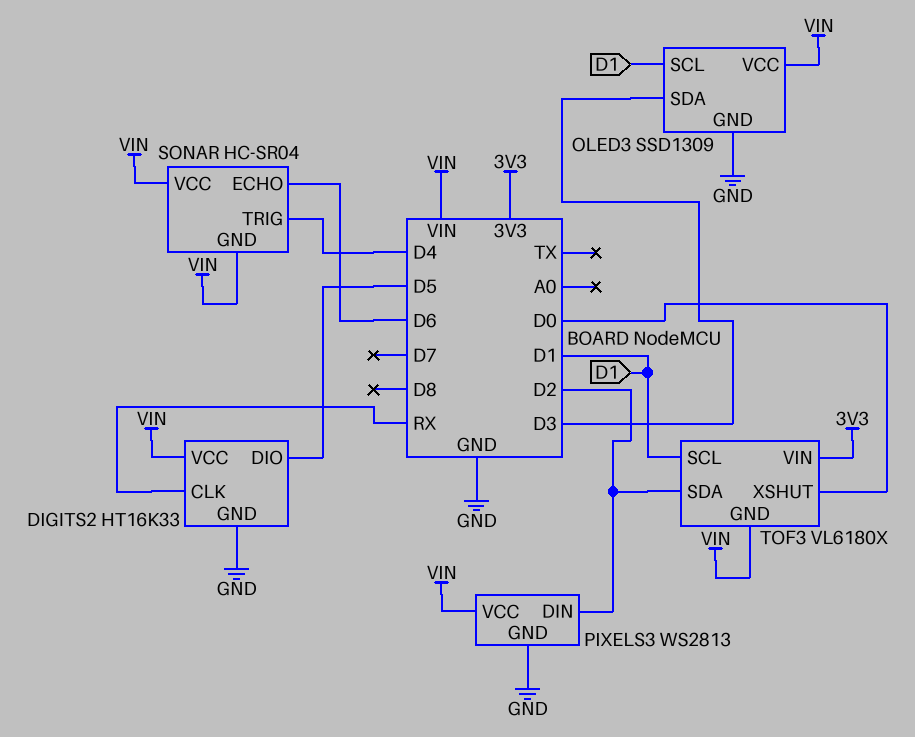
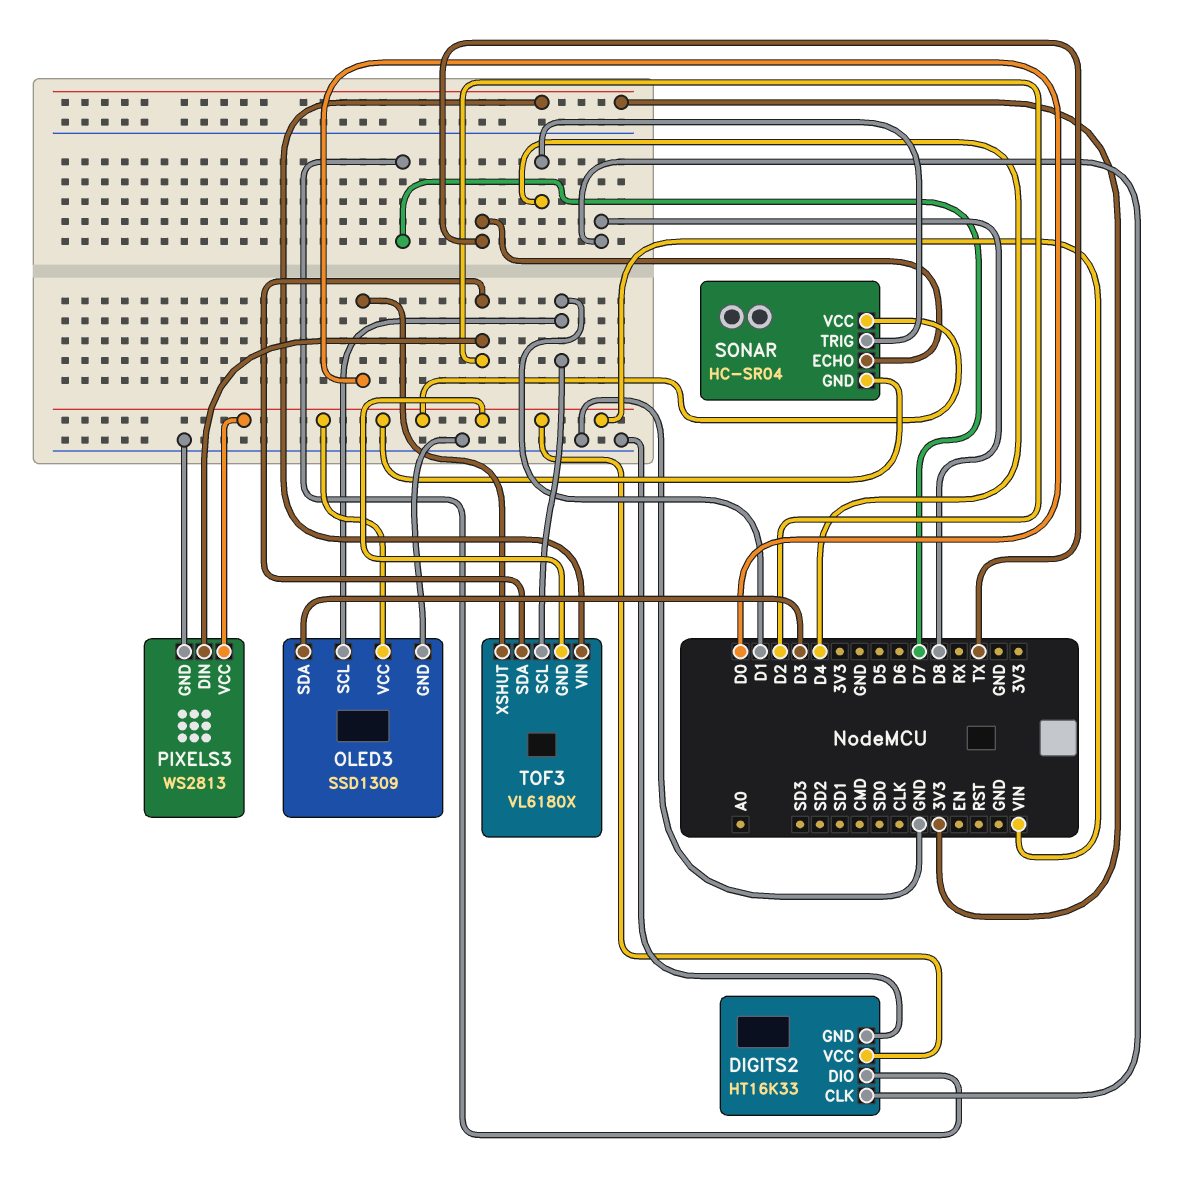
DIGITS2 pin CLK: RX -> D8
DIGITS2 pin DIO: D5 -> D7
SONAR pin ECHO: D6 -> TX

